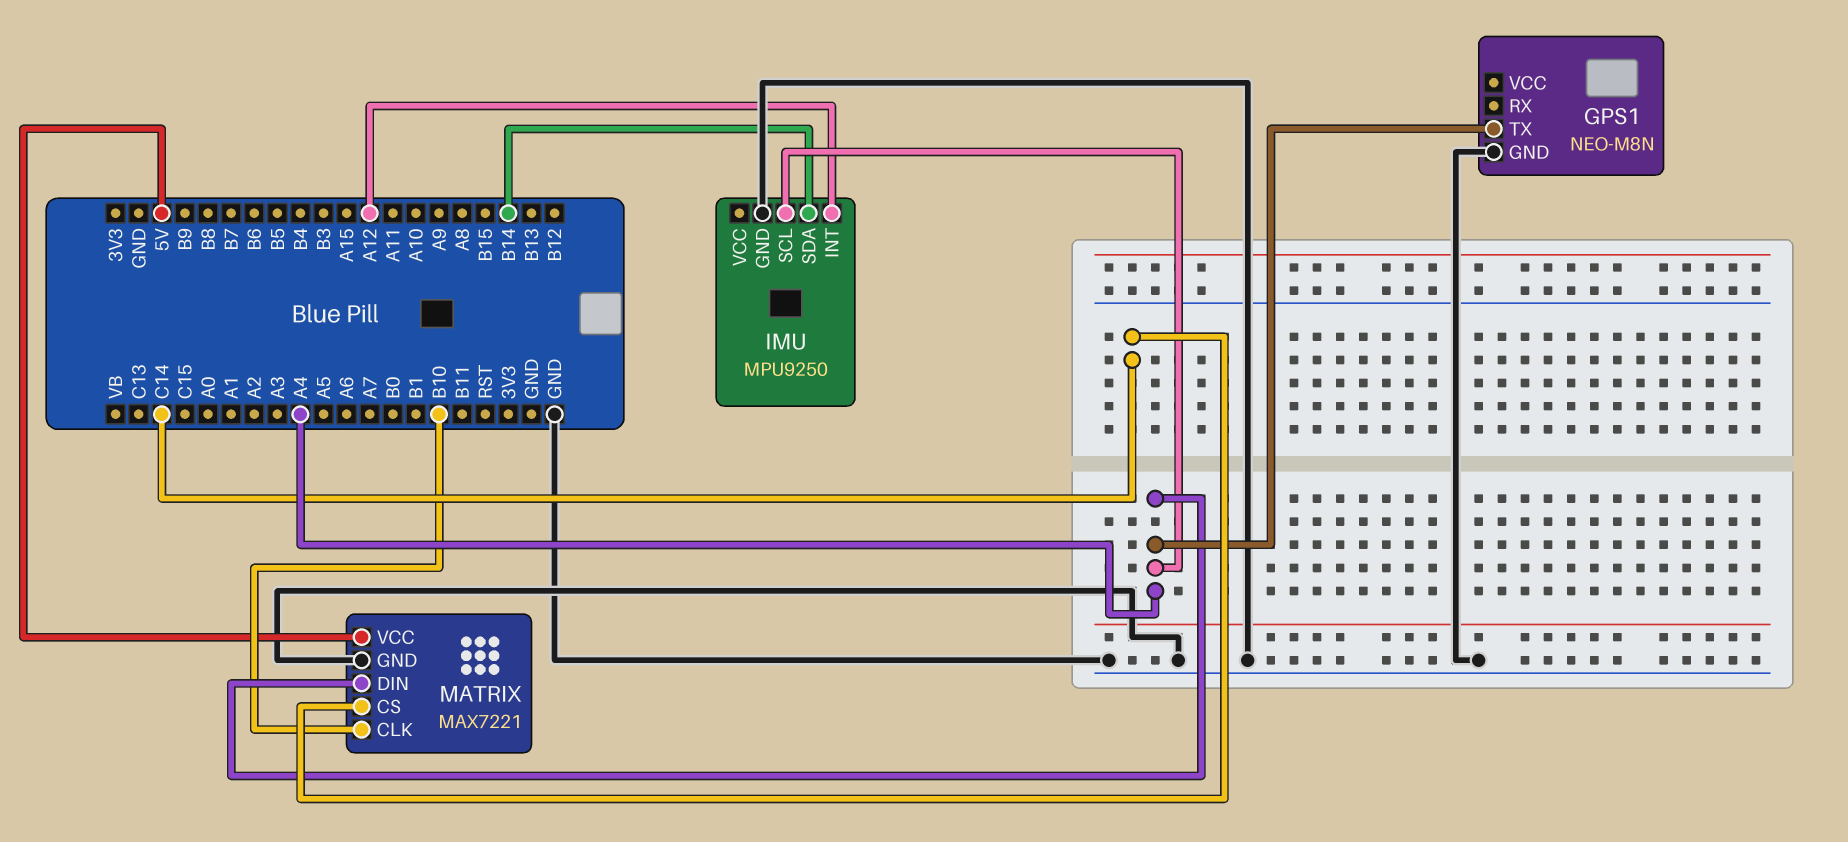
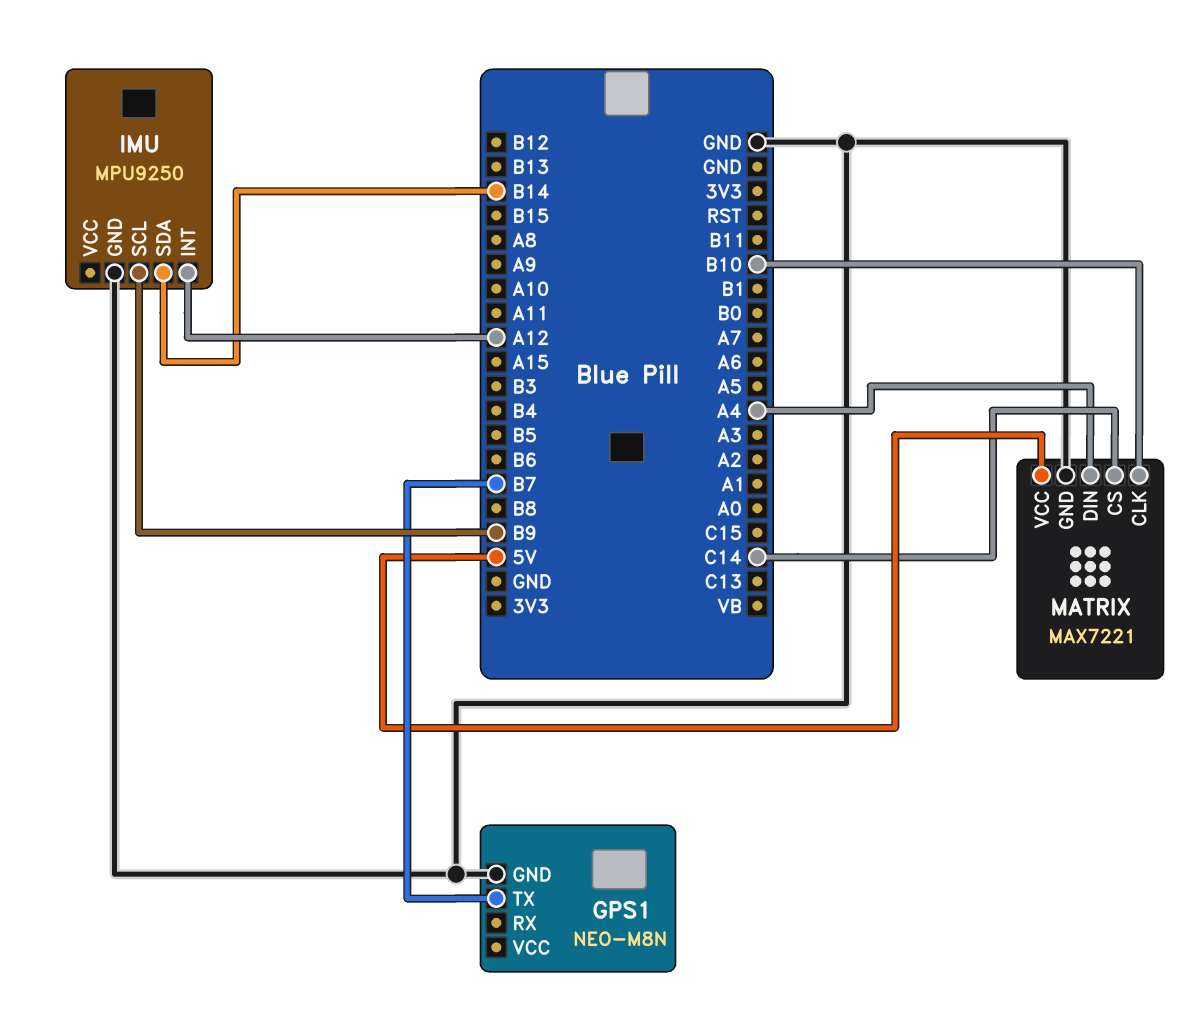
GPS1 pin TX: A4 -> B7
IMU pin SCL: A4 -> B9

